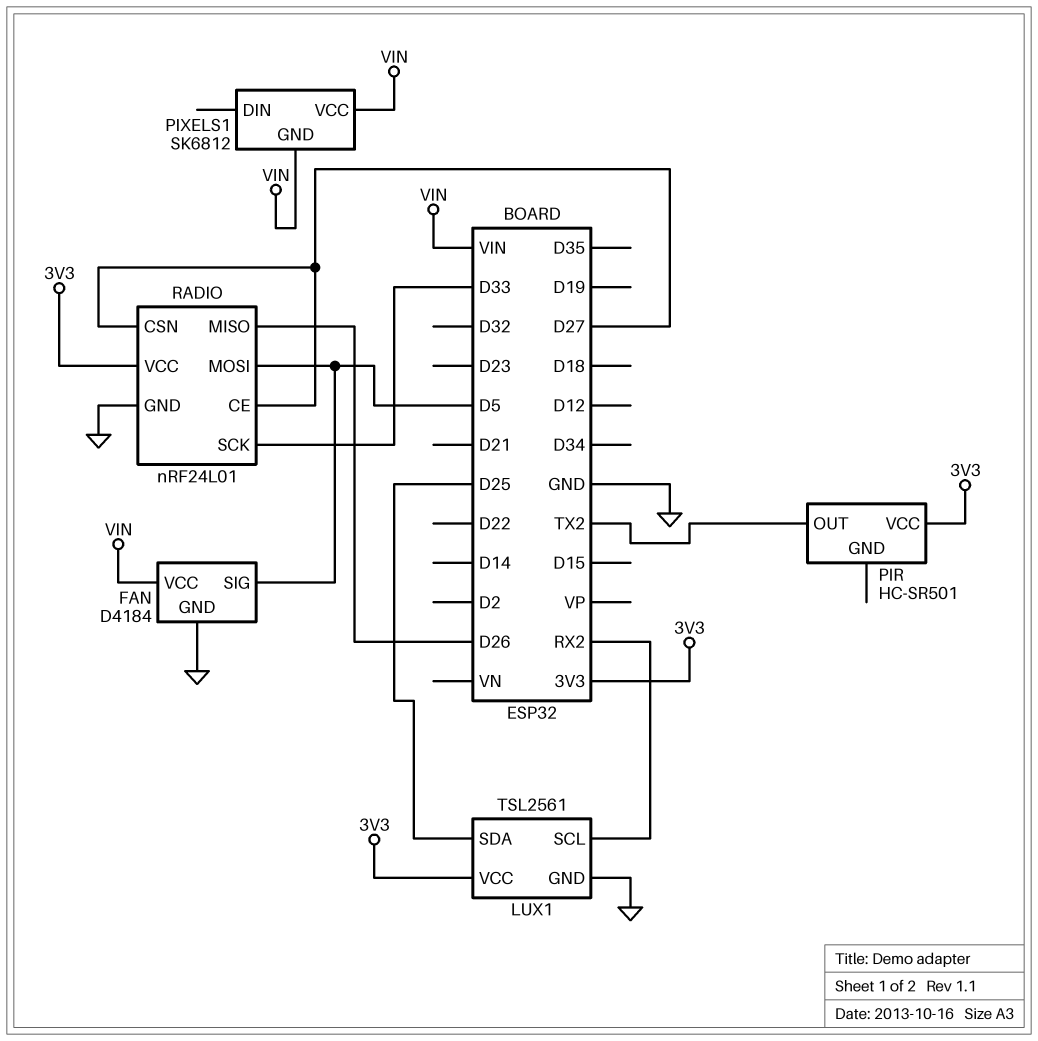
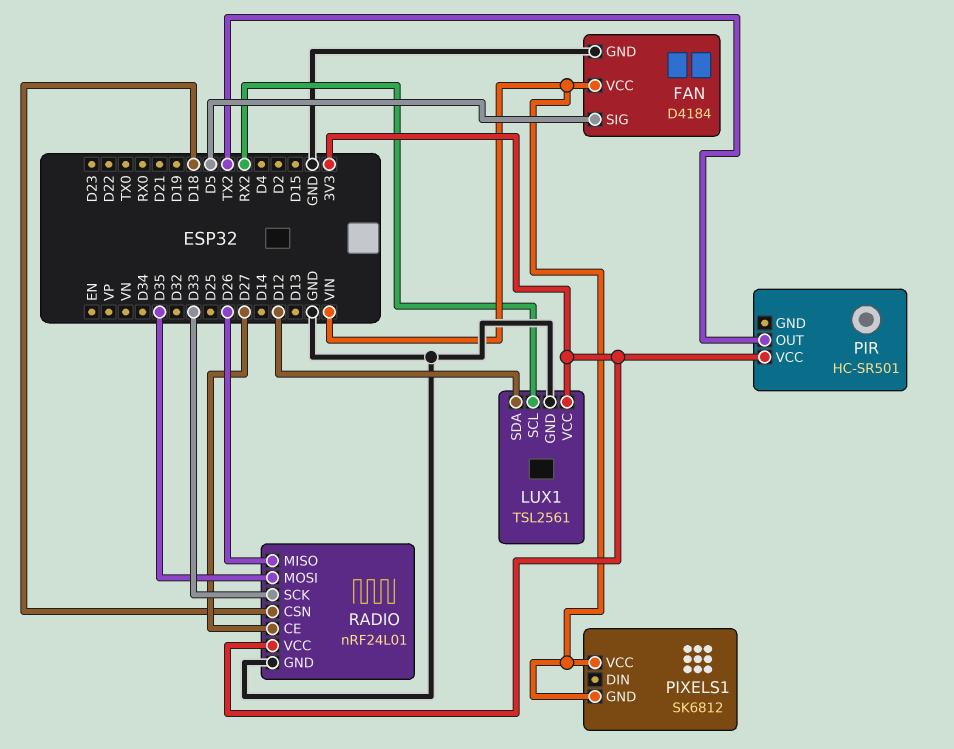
LUX1 pin SDA: D25 -> D12
RADIO pin CSN: D27 -> D18
RADIO pin MOSI: D5 -> D35

